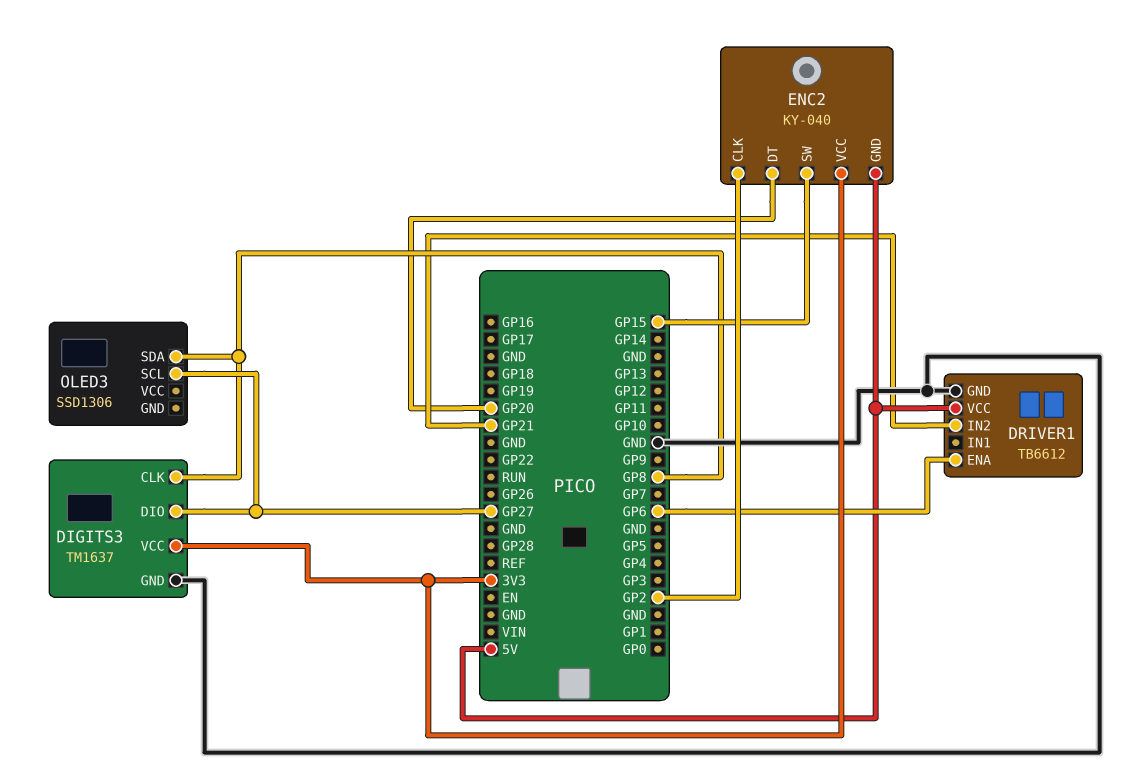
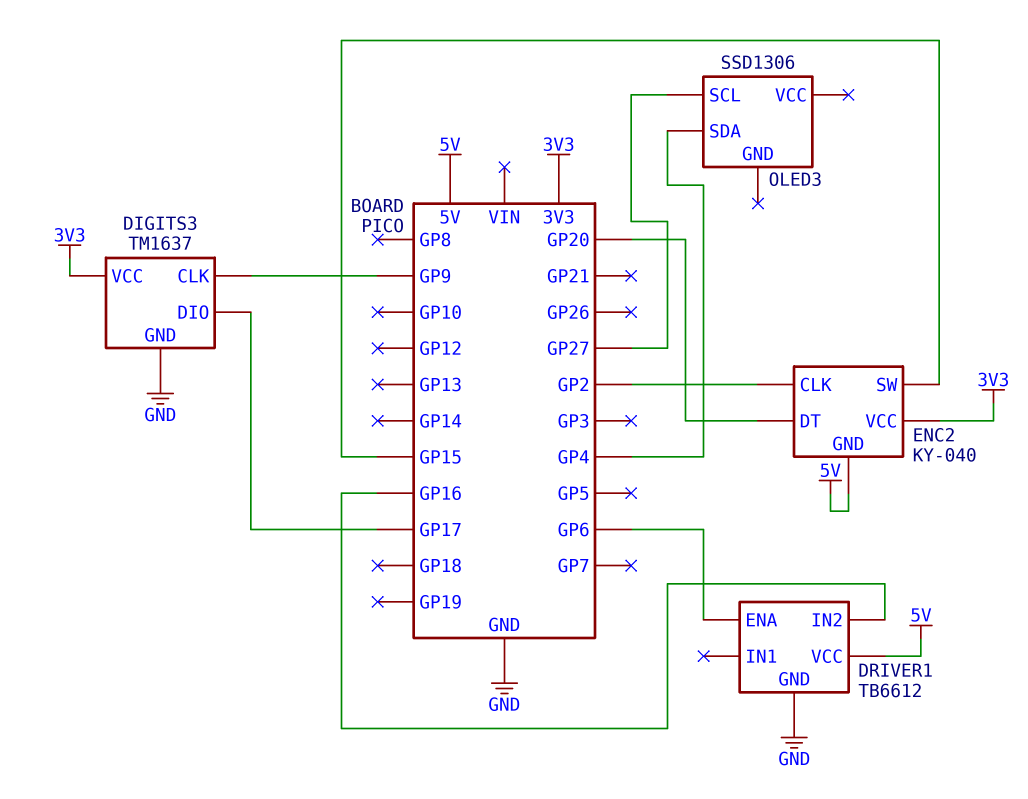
DIGITS3 pin CLK: GP8 -> GP9
DIGITS3 pin DIO: GP27 -> GP17
DRIVER1 pin IN2: GP21 -> GP16
OLED3 pin SDA: GP8 -> GP4

